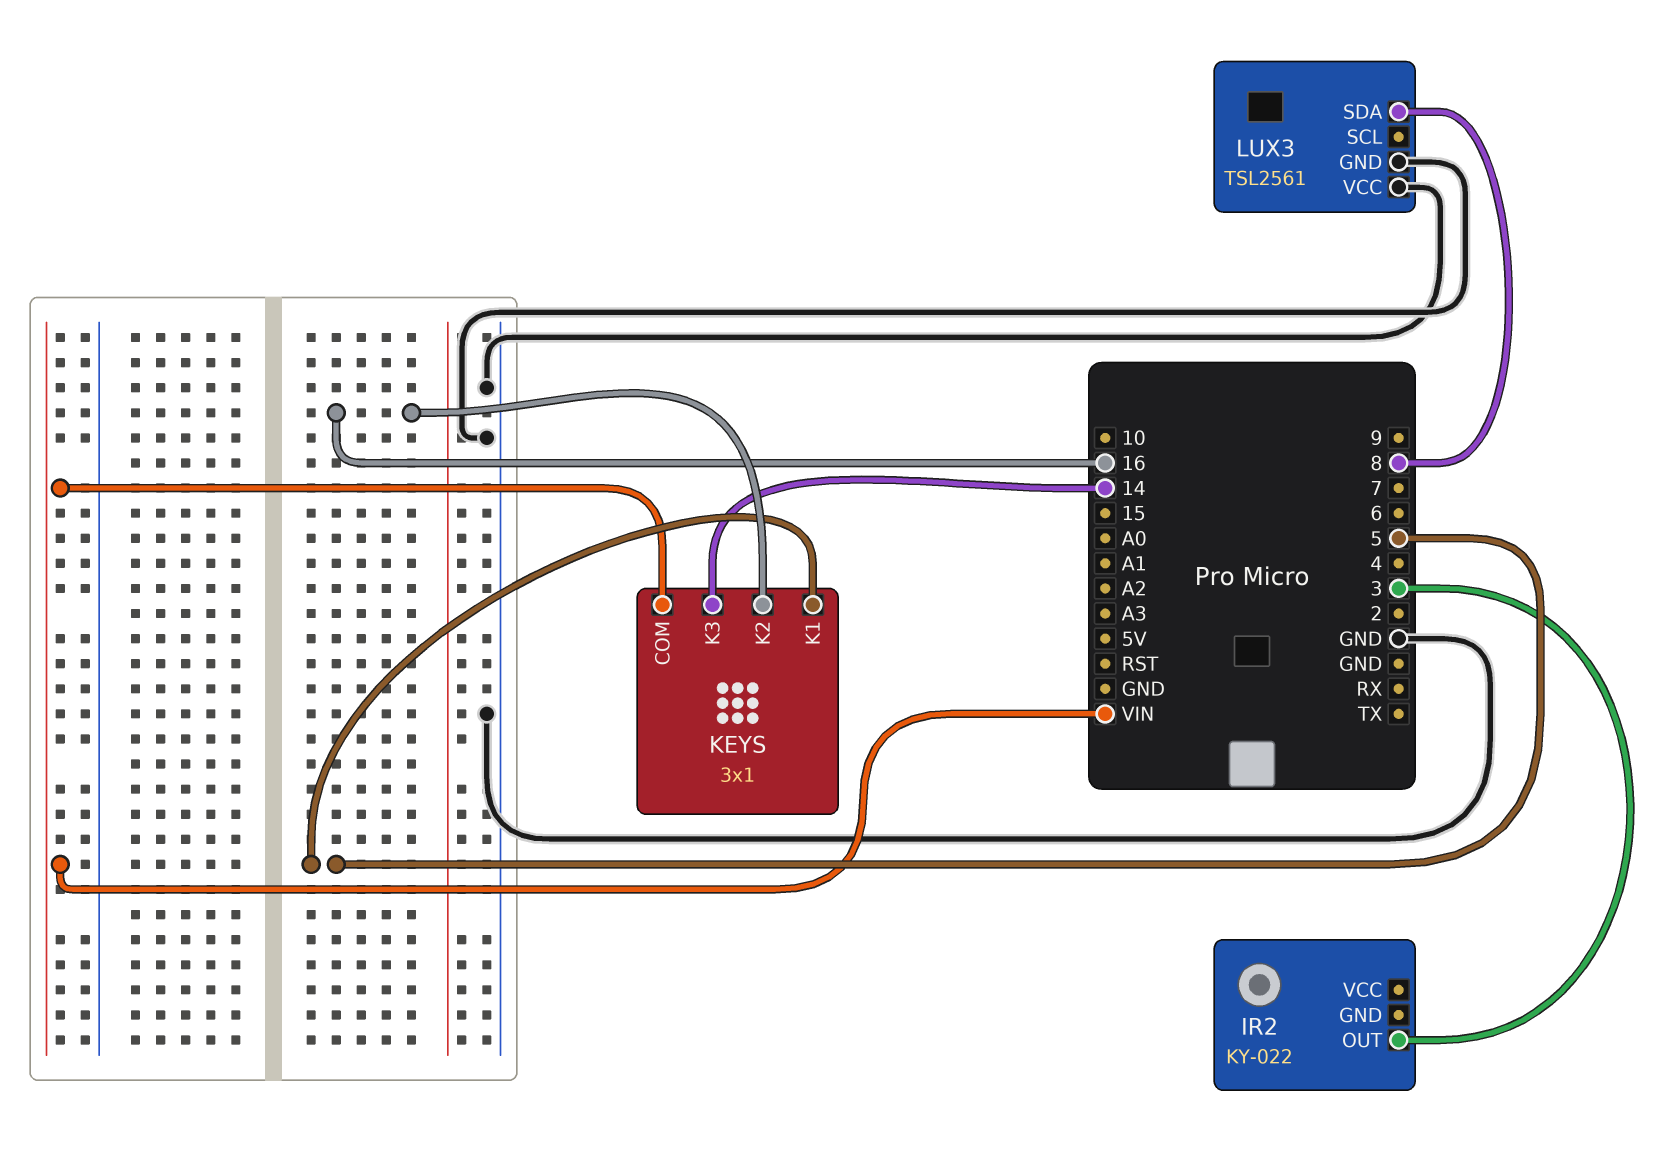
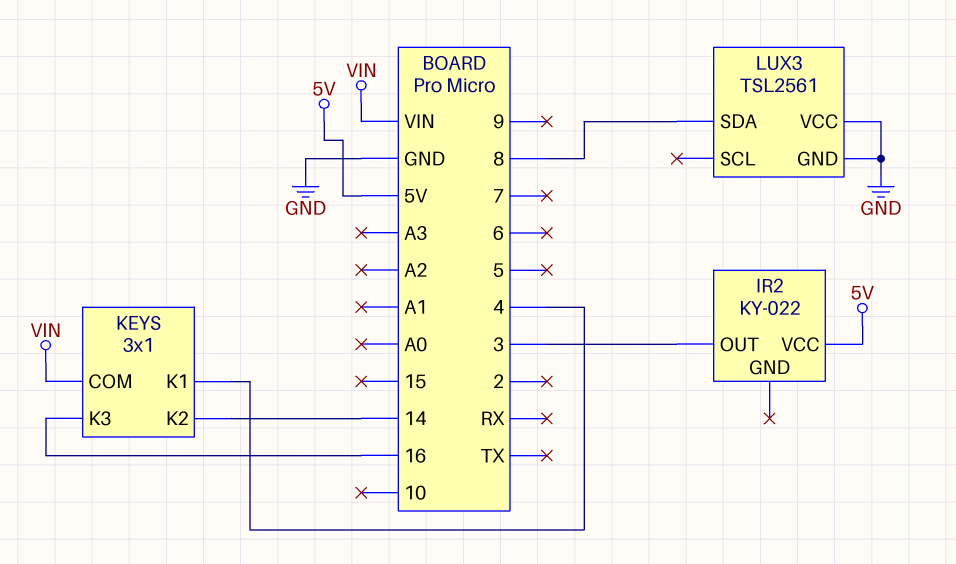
IR2 pin VCC: none -> 5V
KEYS pin K1: 5 -> 4
KEYS pin K2: 16 -> 14
KEYS pin K3: 14 -> 16

